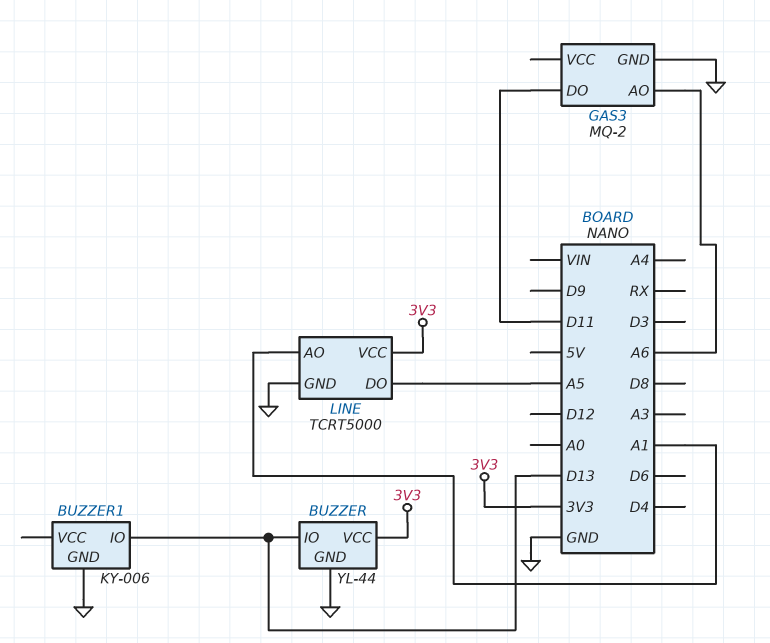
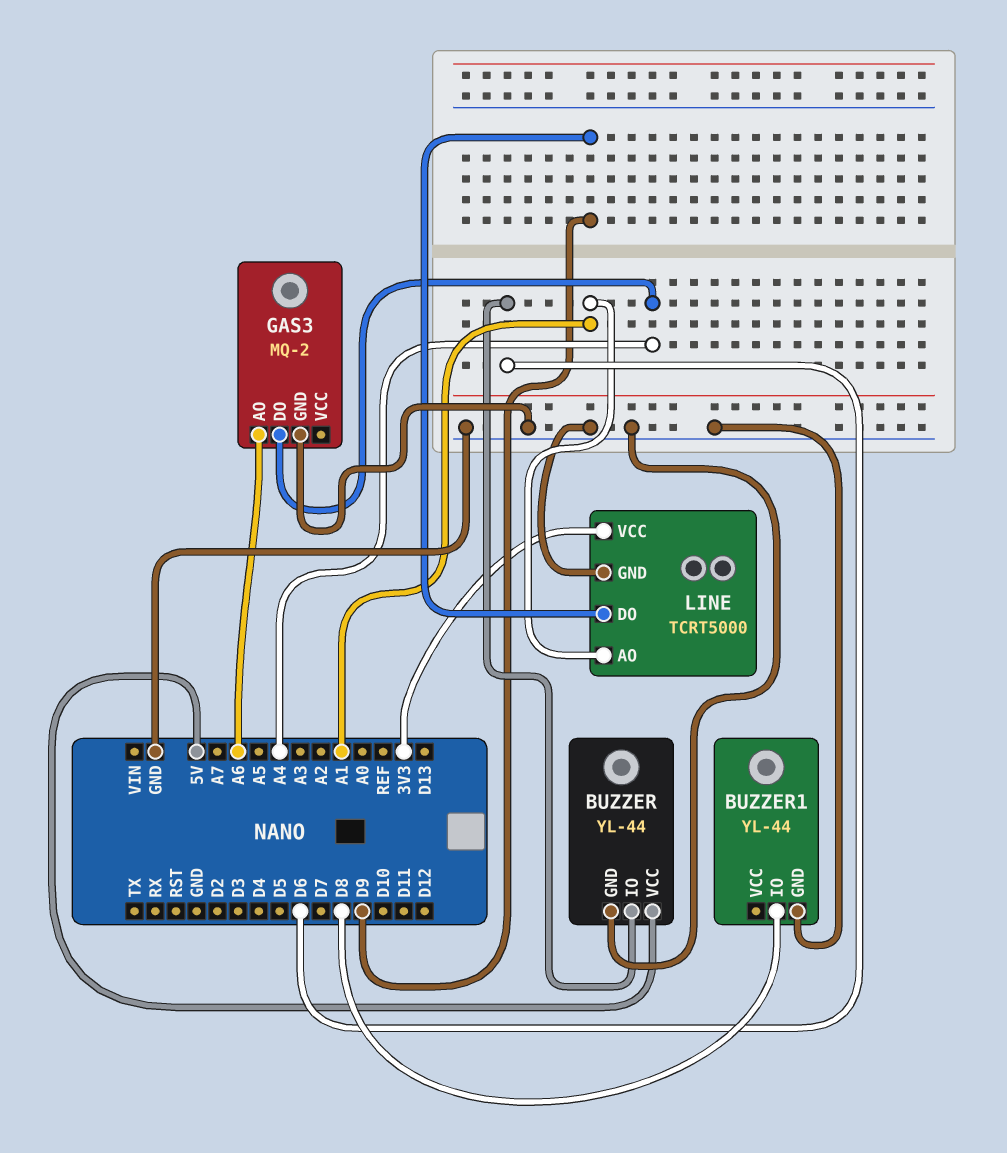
BUZZER pin IO: D13 -> D6
BUZZER pin VCC: 3V3 -> 5V
BUZZER1: KY-006 -> YL-44
BUZZER1 pin IO: D13 -> D8
GAS3 pin DO: D11 -> A4
LINE pin DO: A5 -> D9

